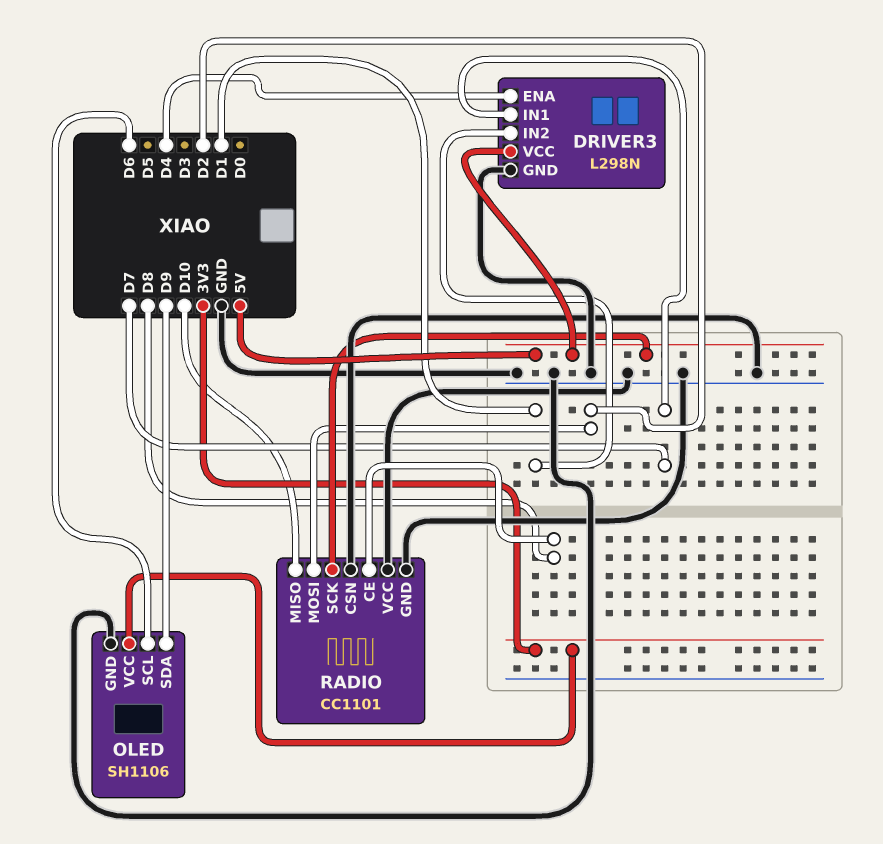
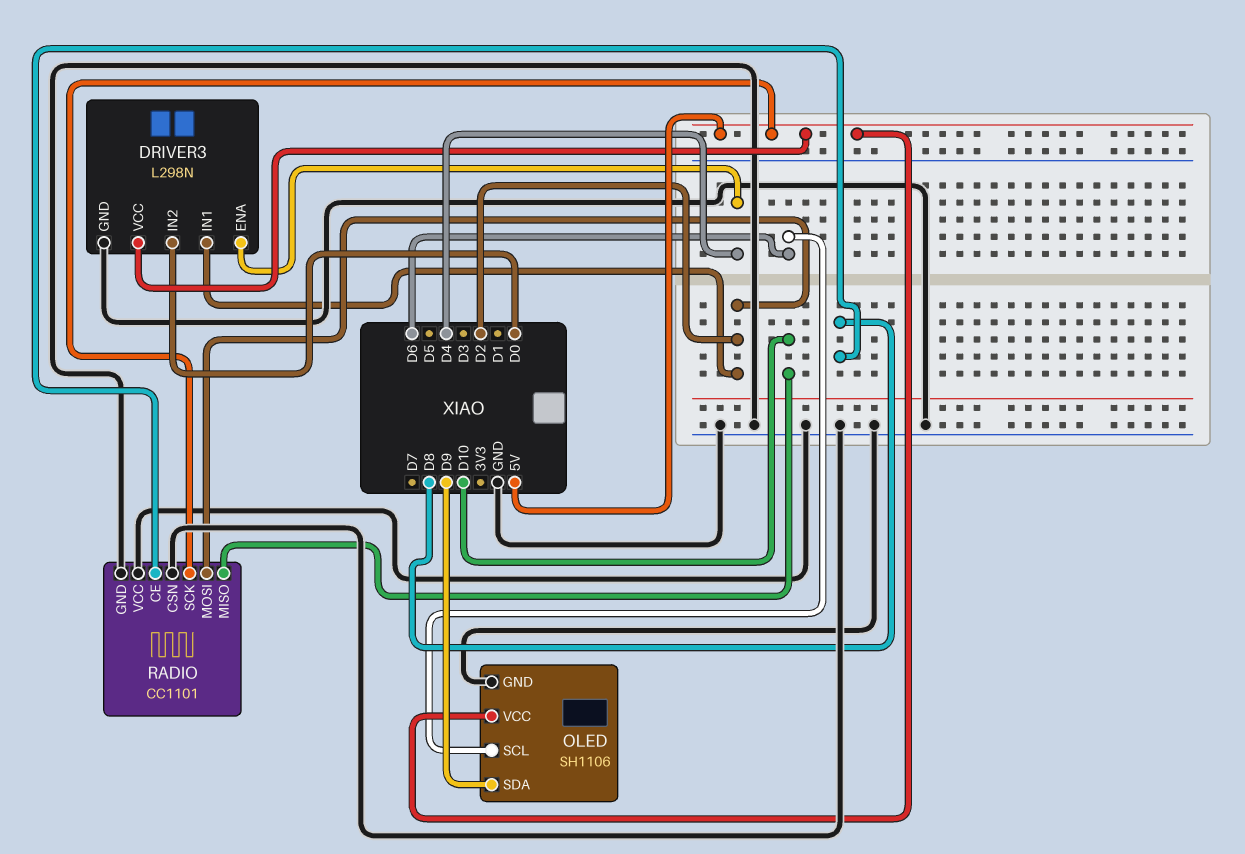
DRIVER3 pin IN1: D7 -> D2
DRIVER3 pin IN2: D1 -> D0
OLED pin VCC: 3V3 -> 5V

